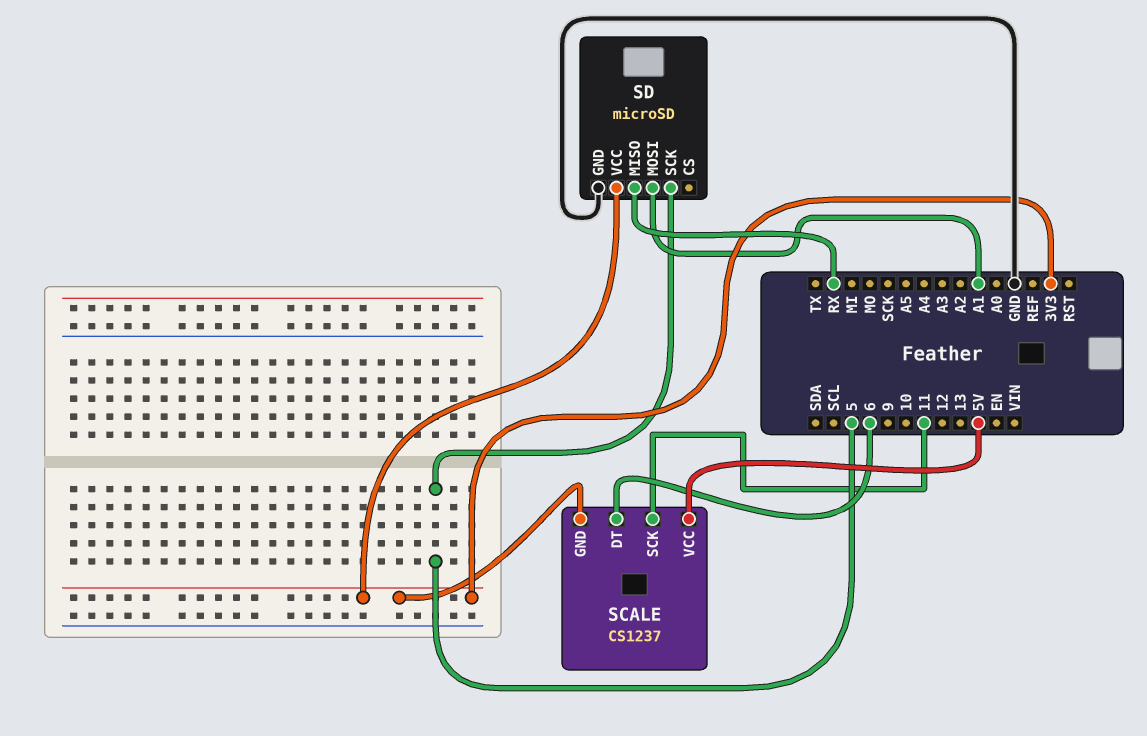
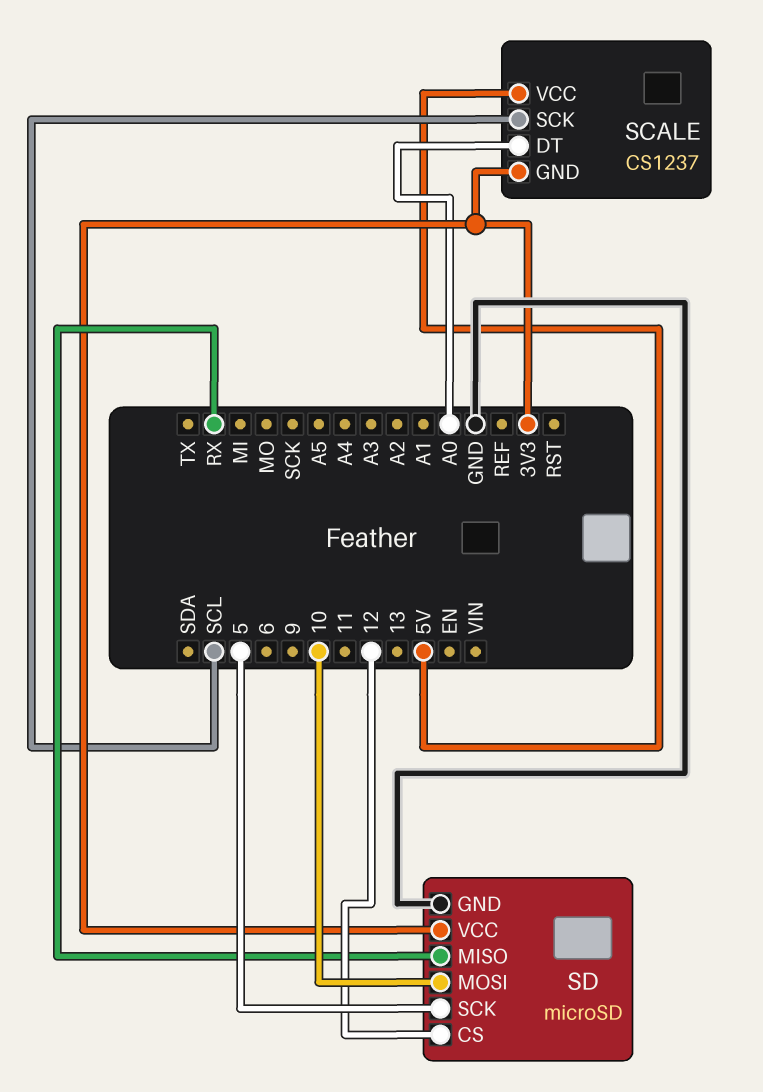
SCALE pin DT: 6 -> A0
SCALE pin SCK: 11 -> SCL
SD pin CS: none -> 12
SD pin MOSI: A1 -> 10

